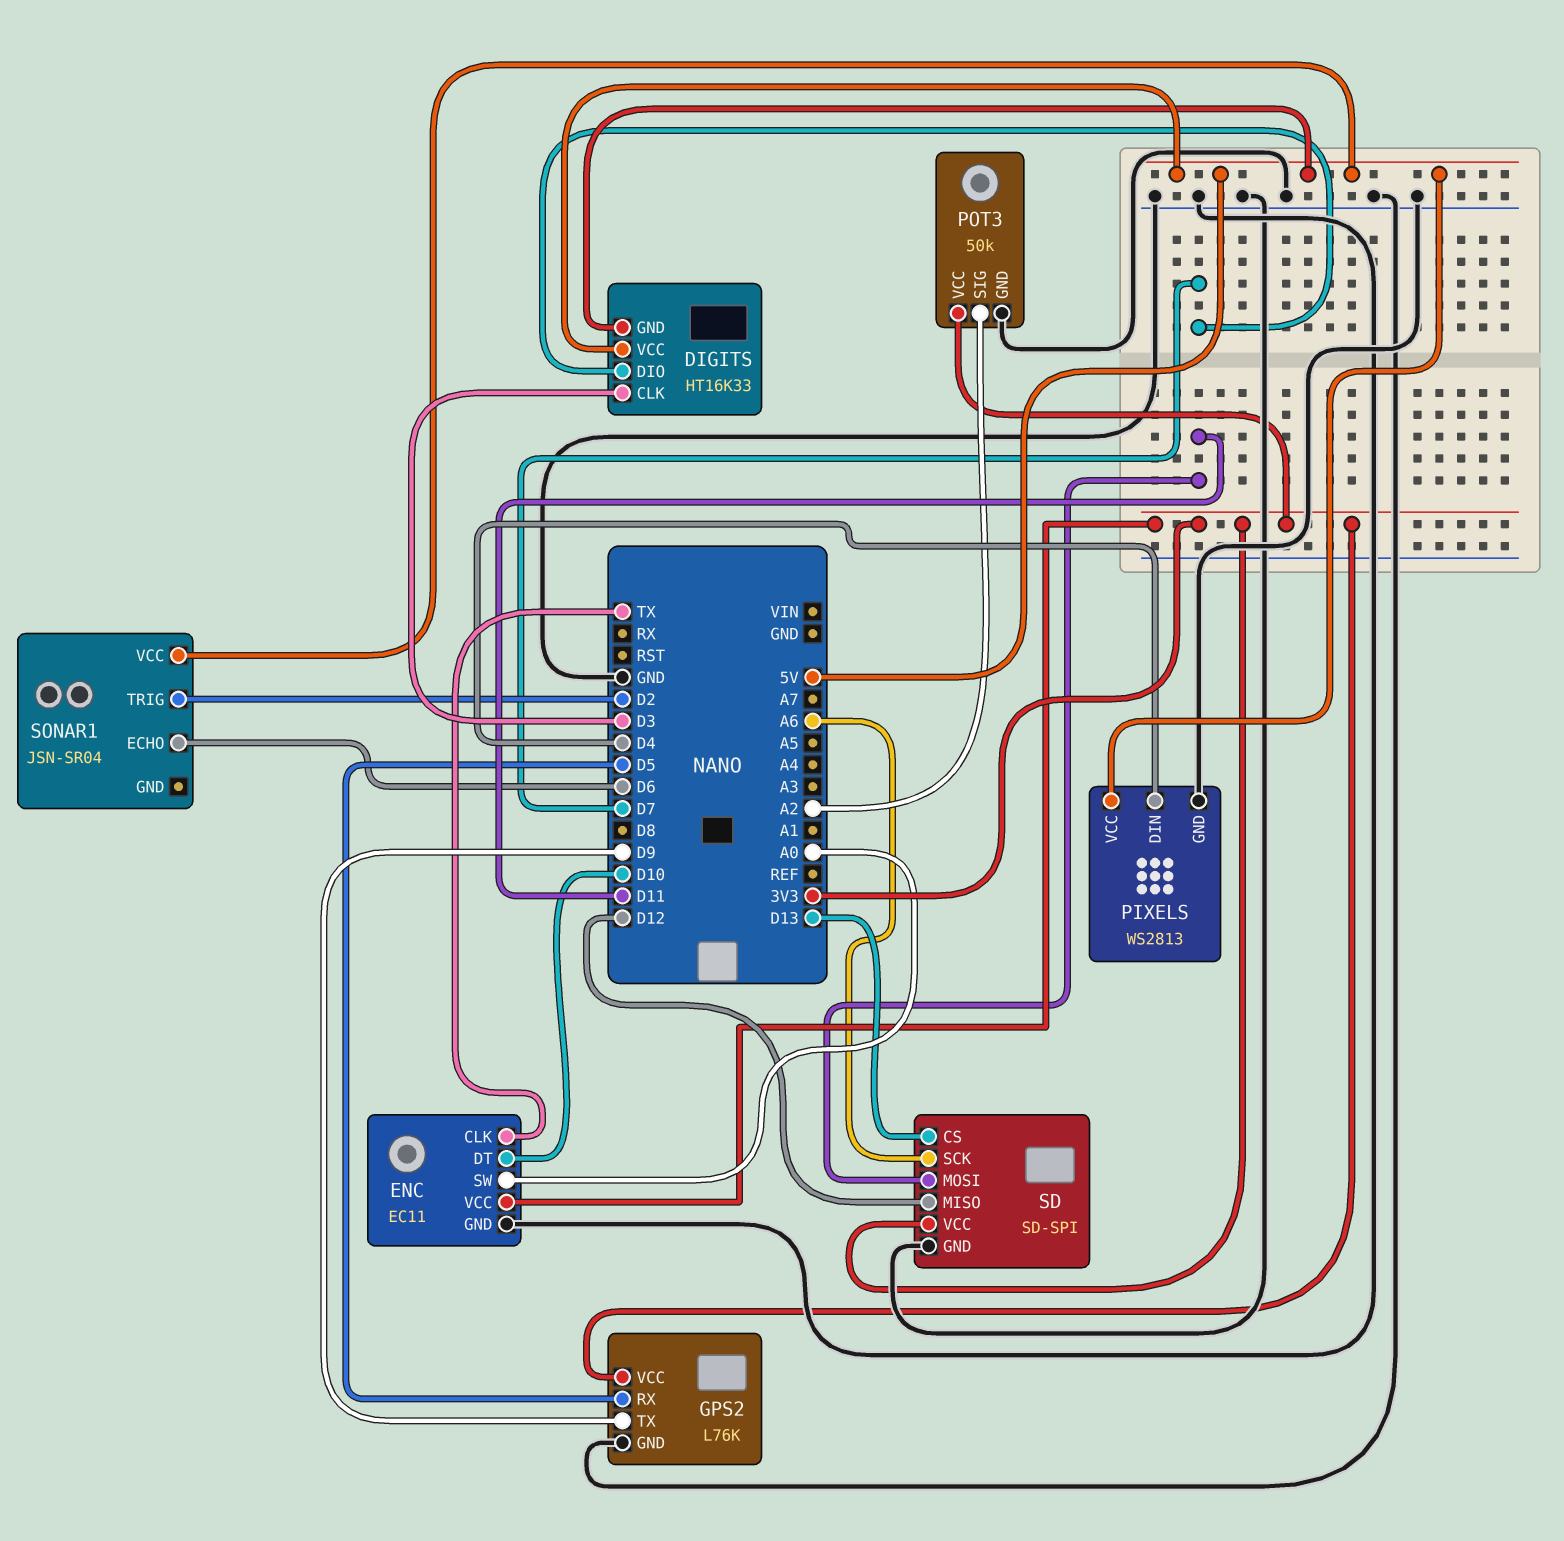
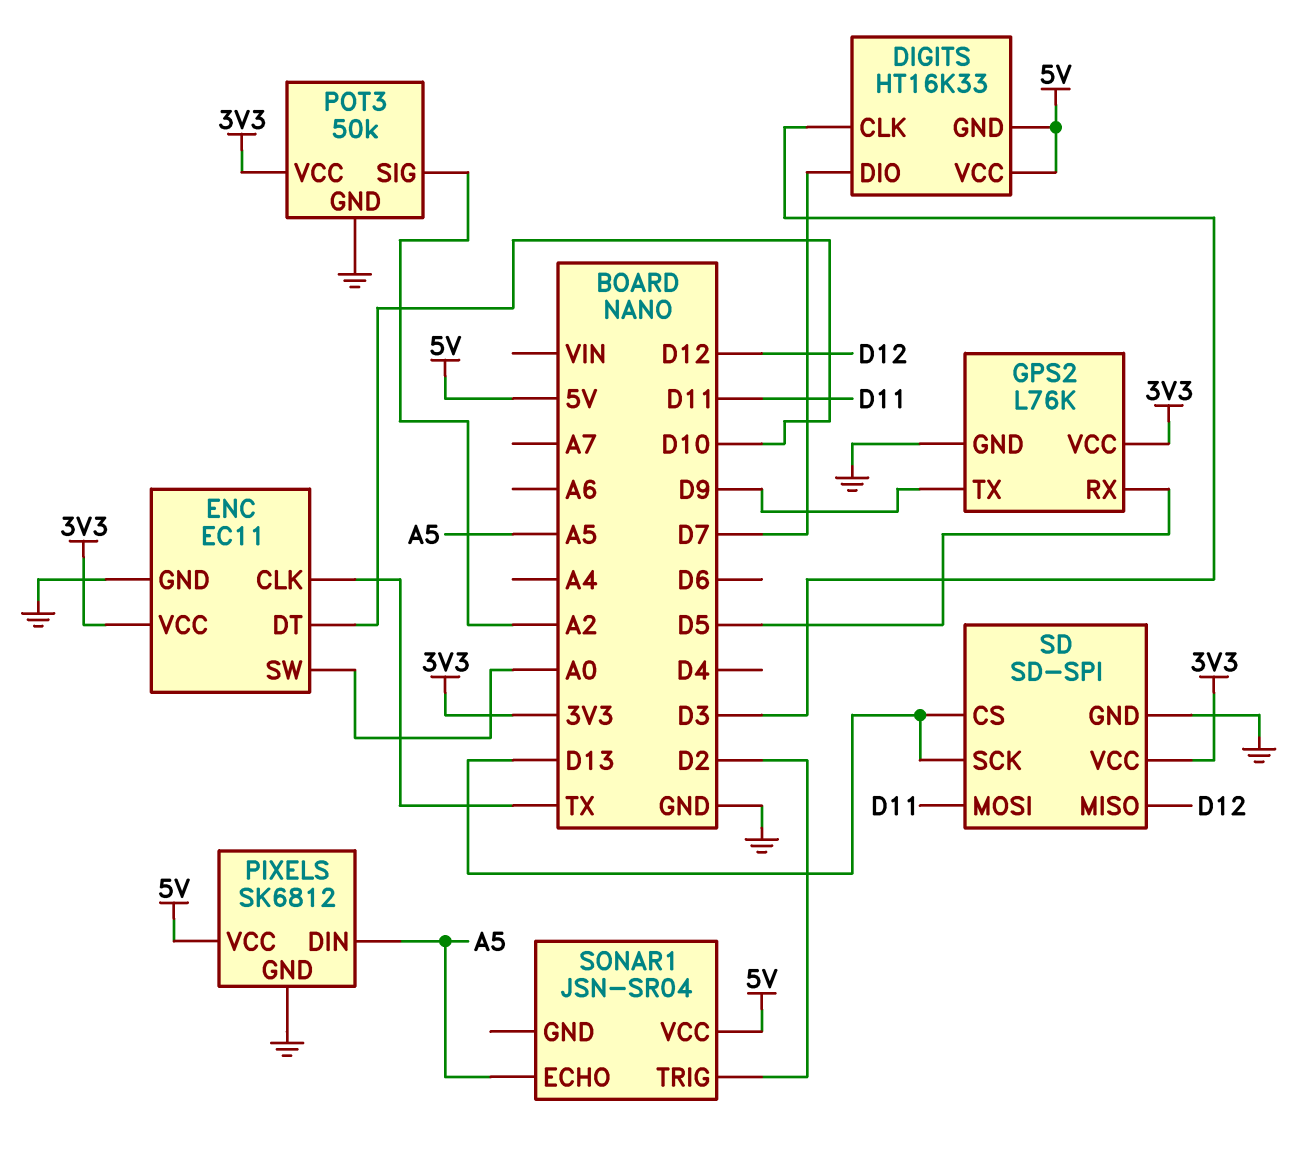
PIXELS: WS2813 -> SK6812
PIXELS pin DIN: D4 -> A5
SD pin SCK: A6 -> D13
SONAR1 pin ECHO: D6 -> A5

